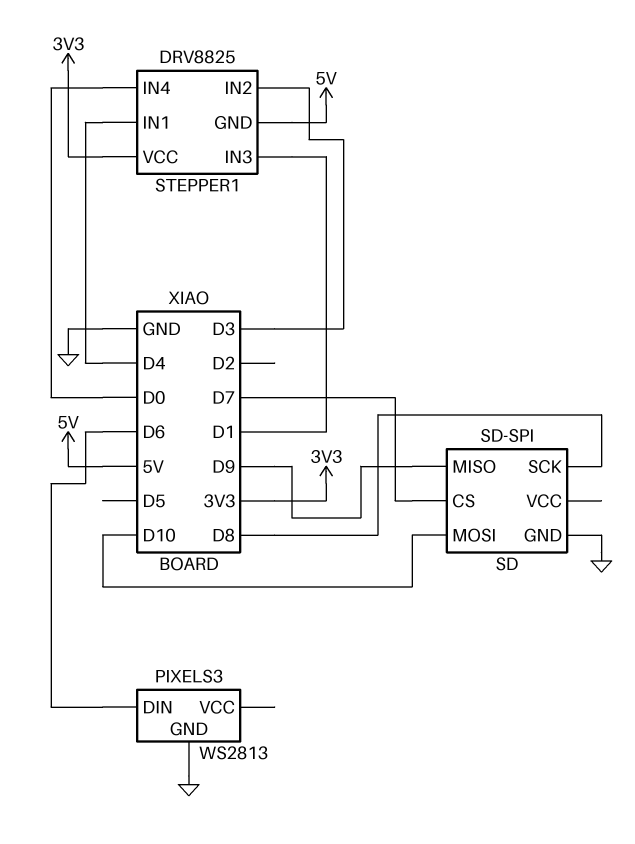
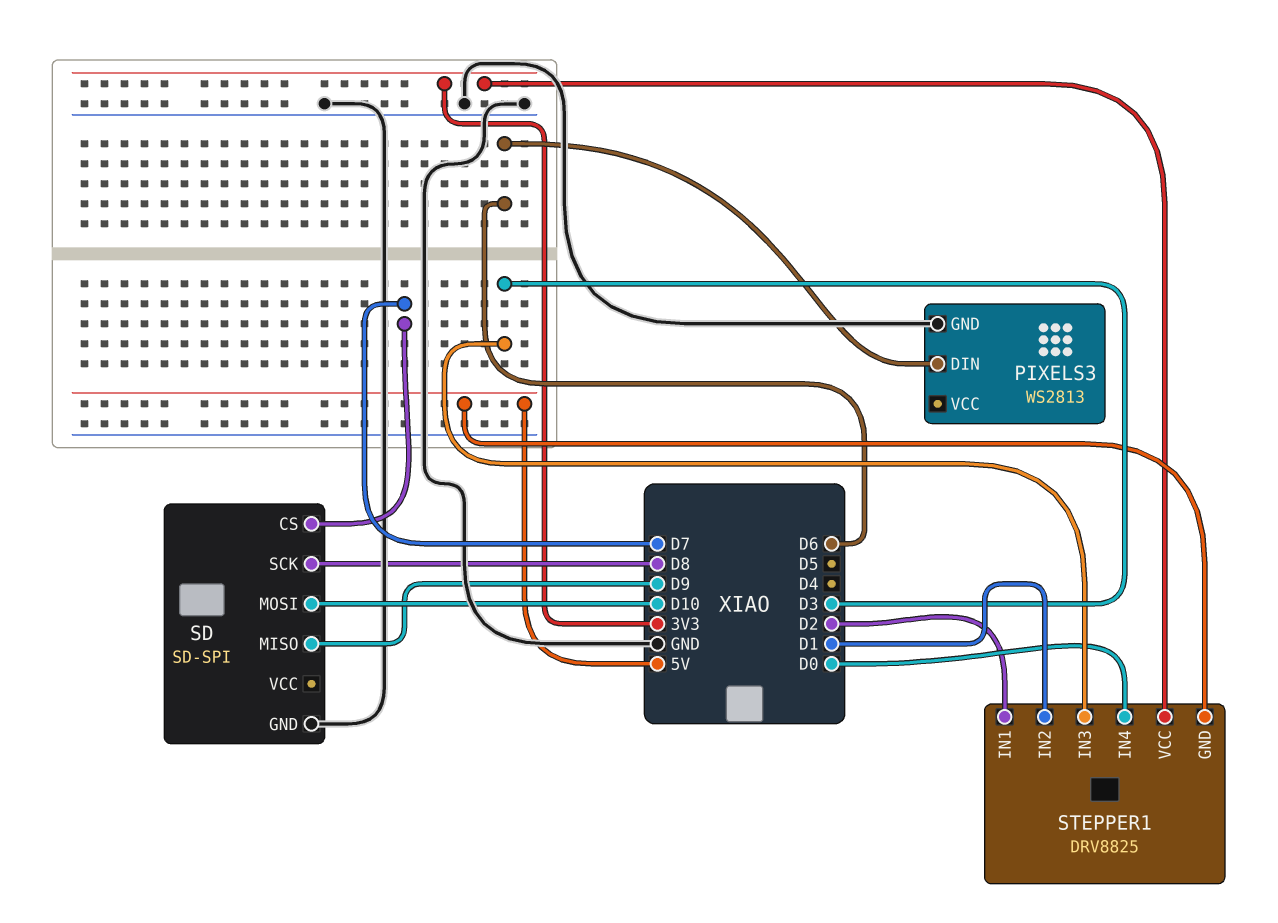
STEPPER1 pin IN1: D4 -> D2
STEPPER1 pin IN2: D3 -> D1
STEPPER1 pin IN3: D1 -> D3

